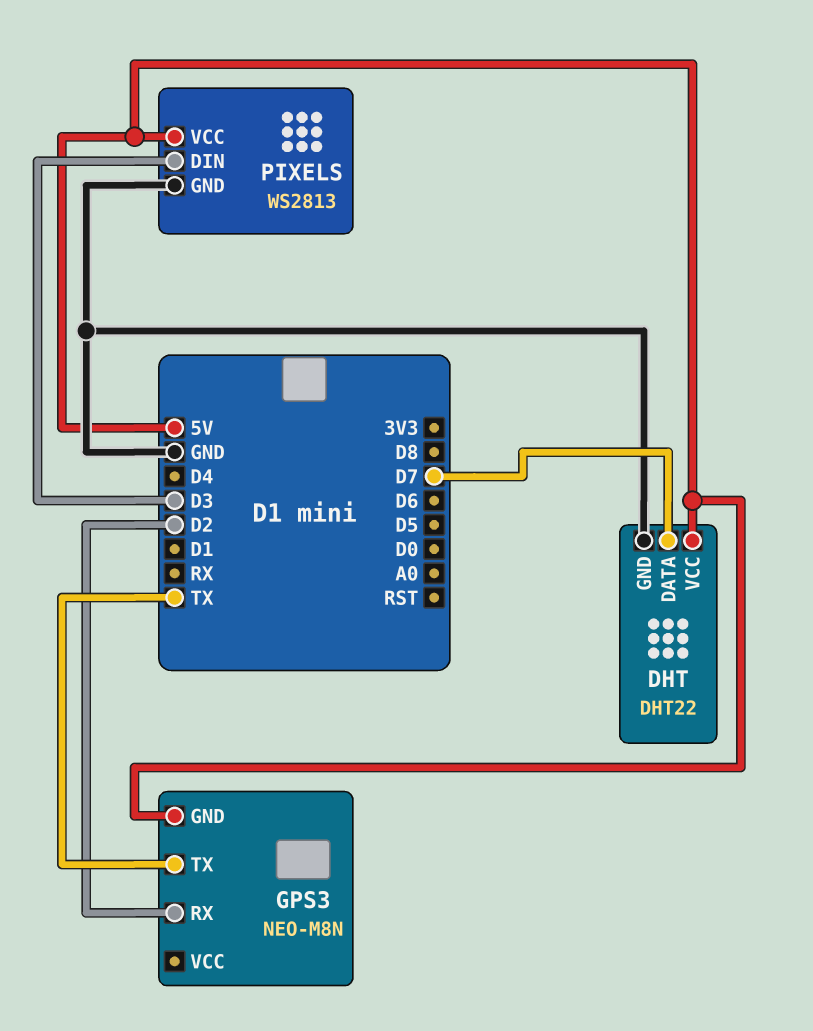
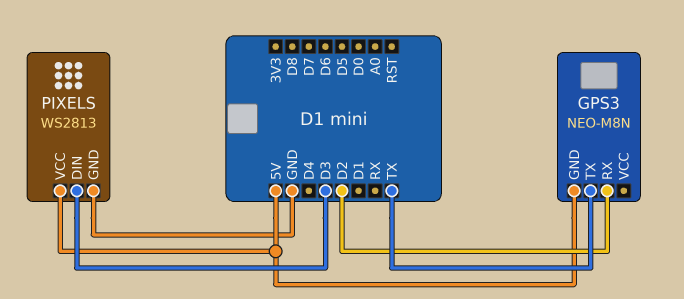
DHT: DHT22 -> none
DHT pin DATA: D7 -> none
DHT pin GND: GND -> none
DHT pin VCC: 5V -> none

